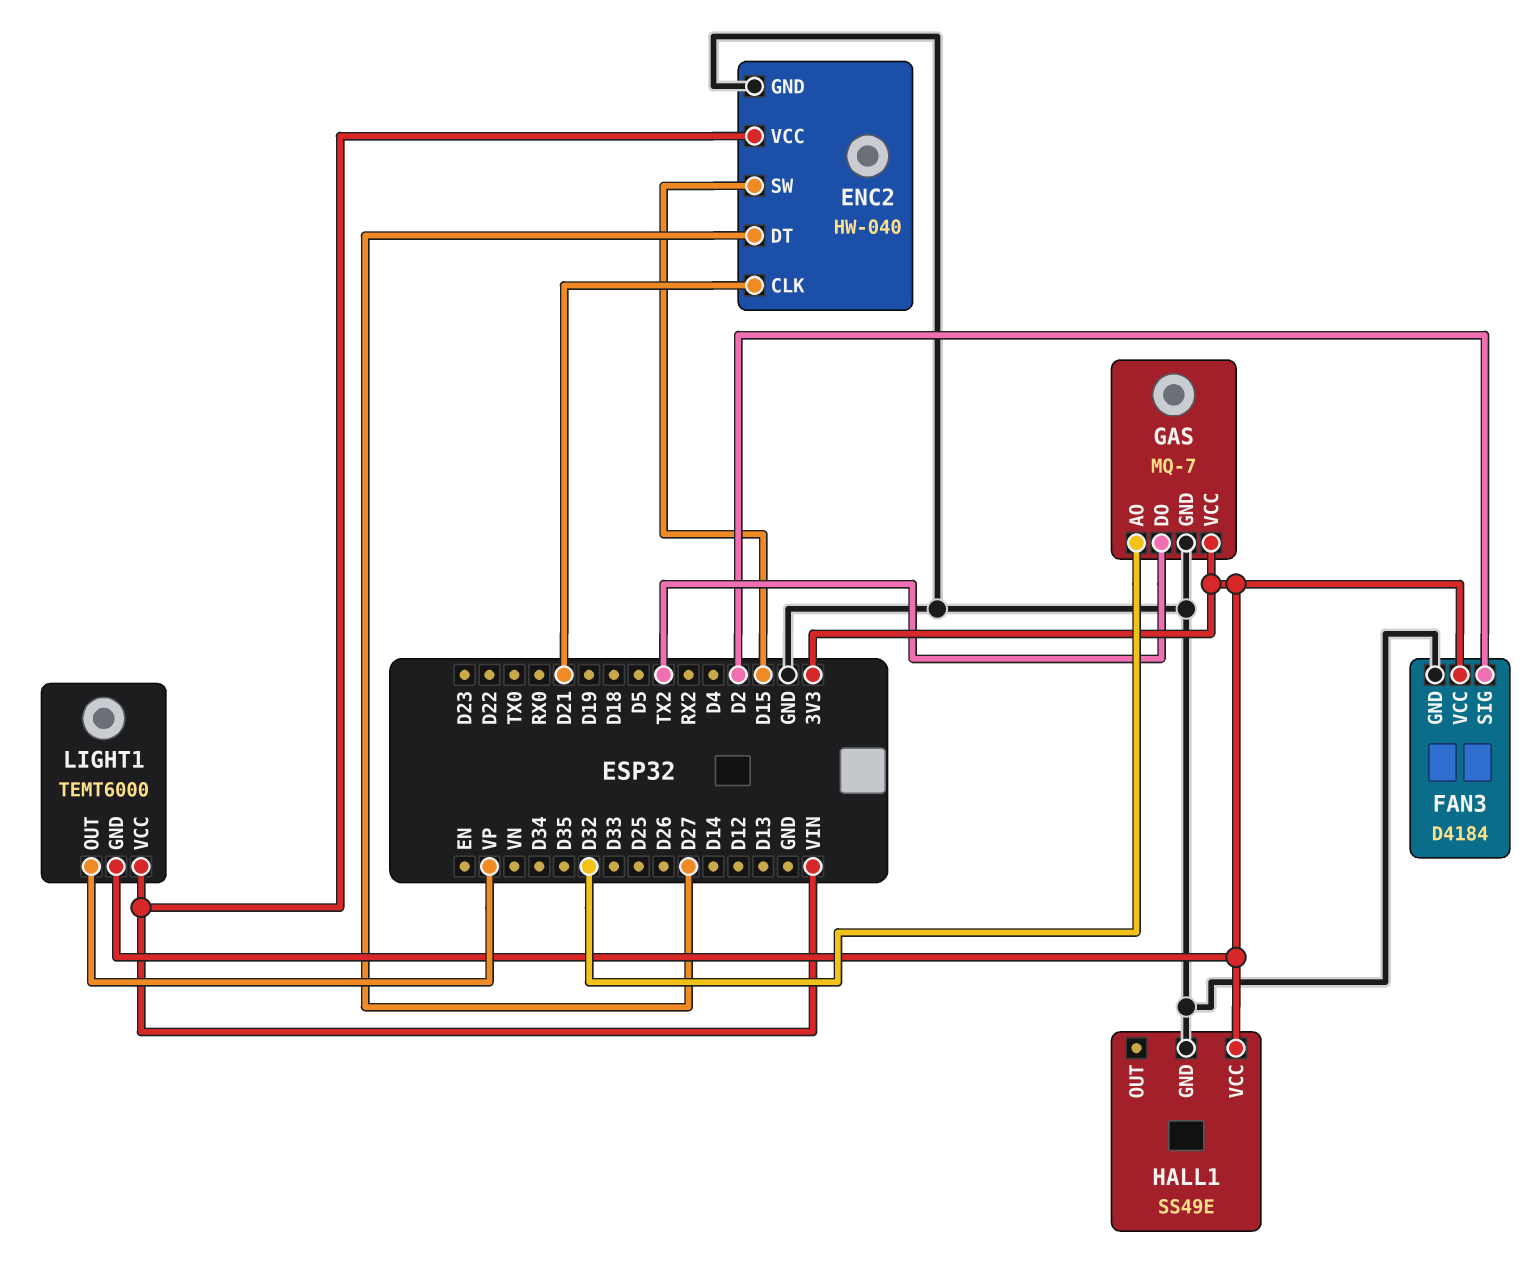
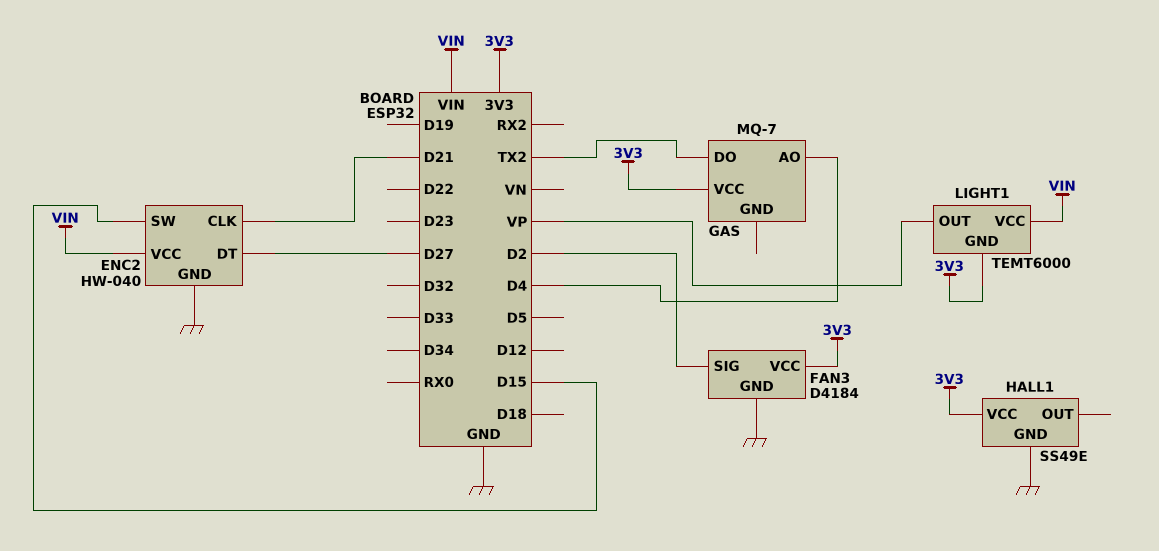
GAS pin AO: D32 -> D4
GAS pin GND: GND -> none

